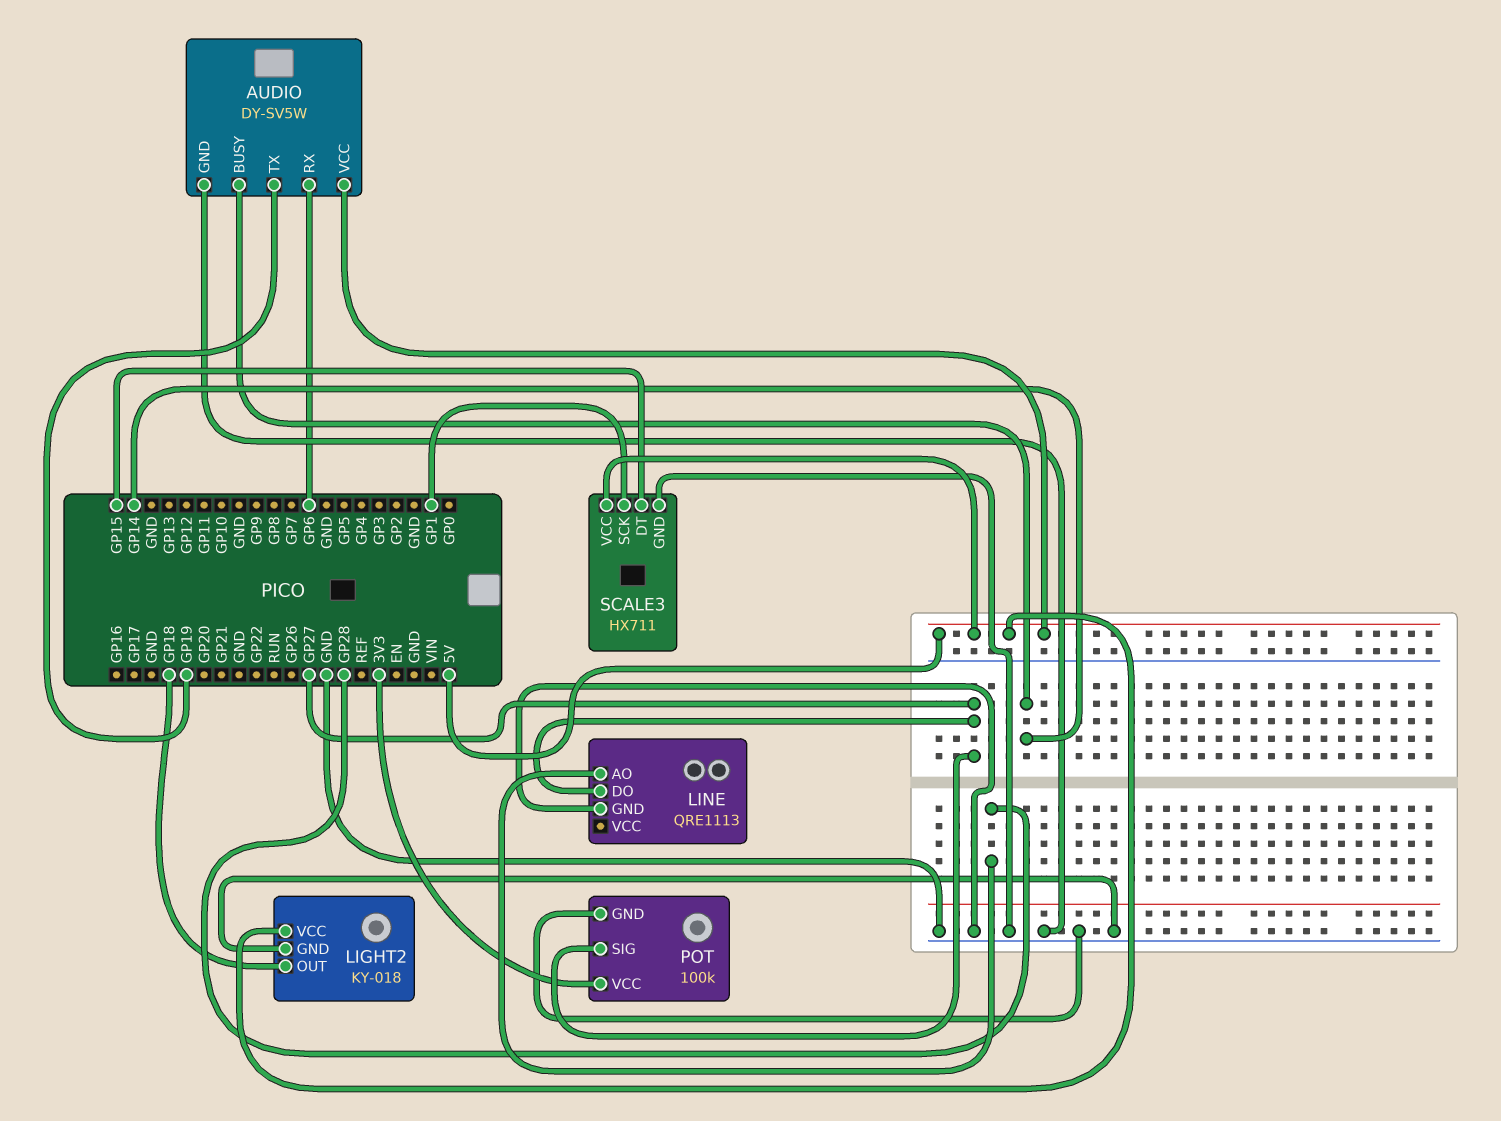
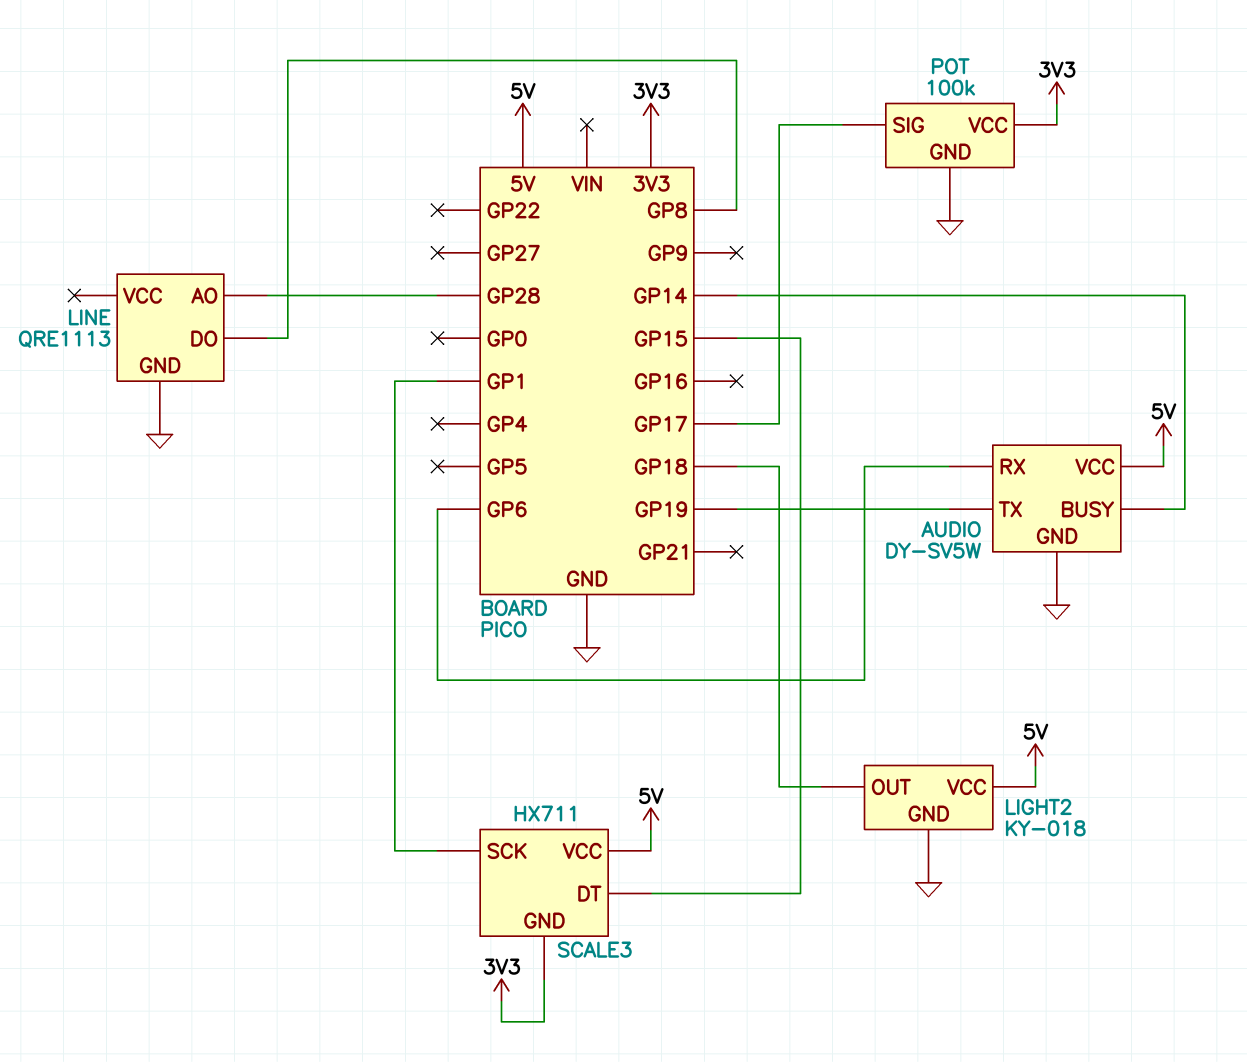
LINE pin DO: GP27 -> GP8
POT pin SIG: GP27 -> GP17
SCALE3 pin GND: GND -> 3V3

